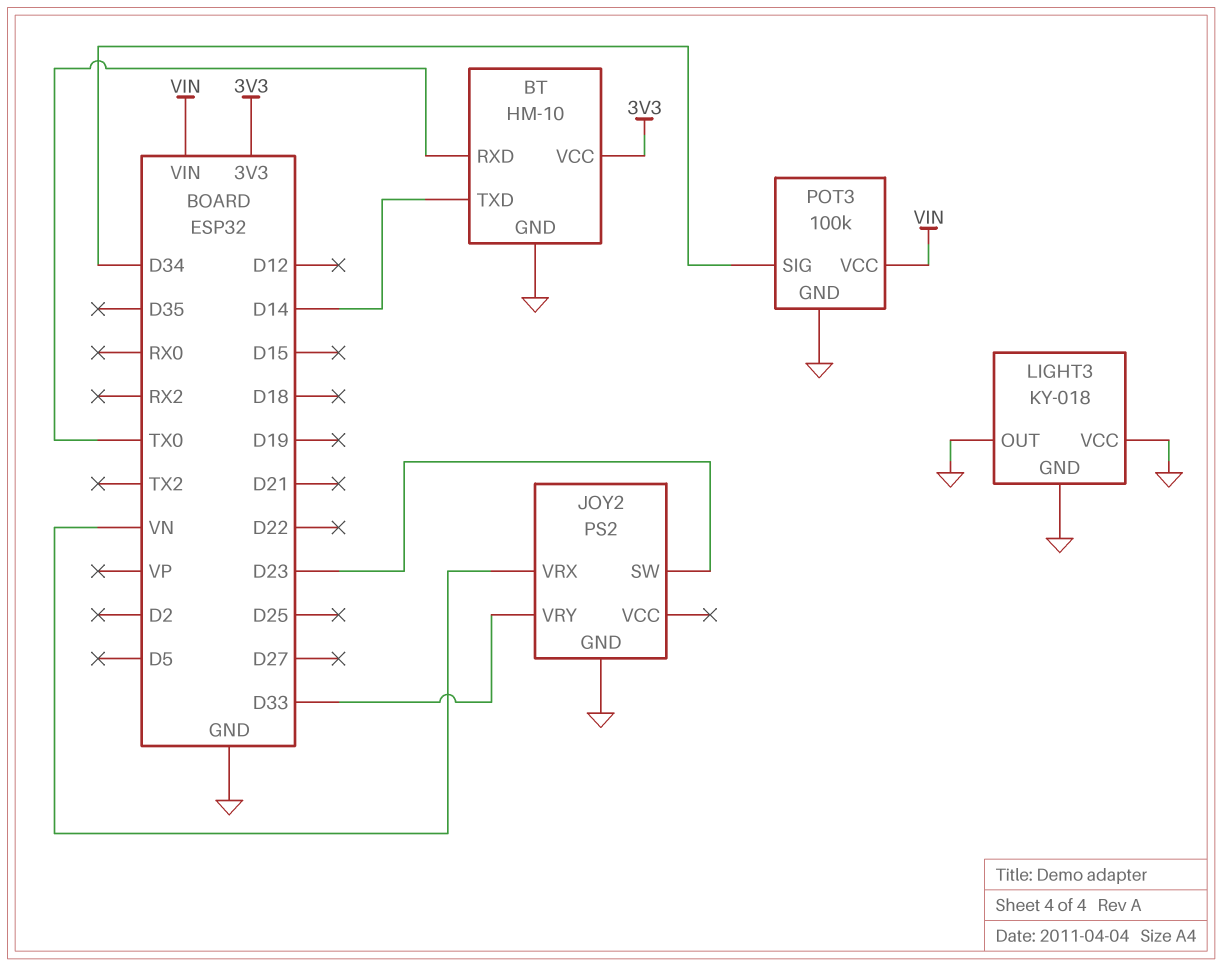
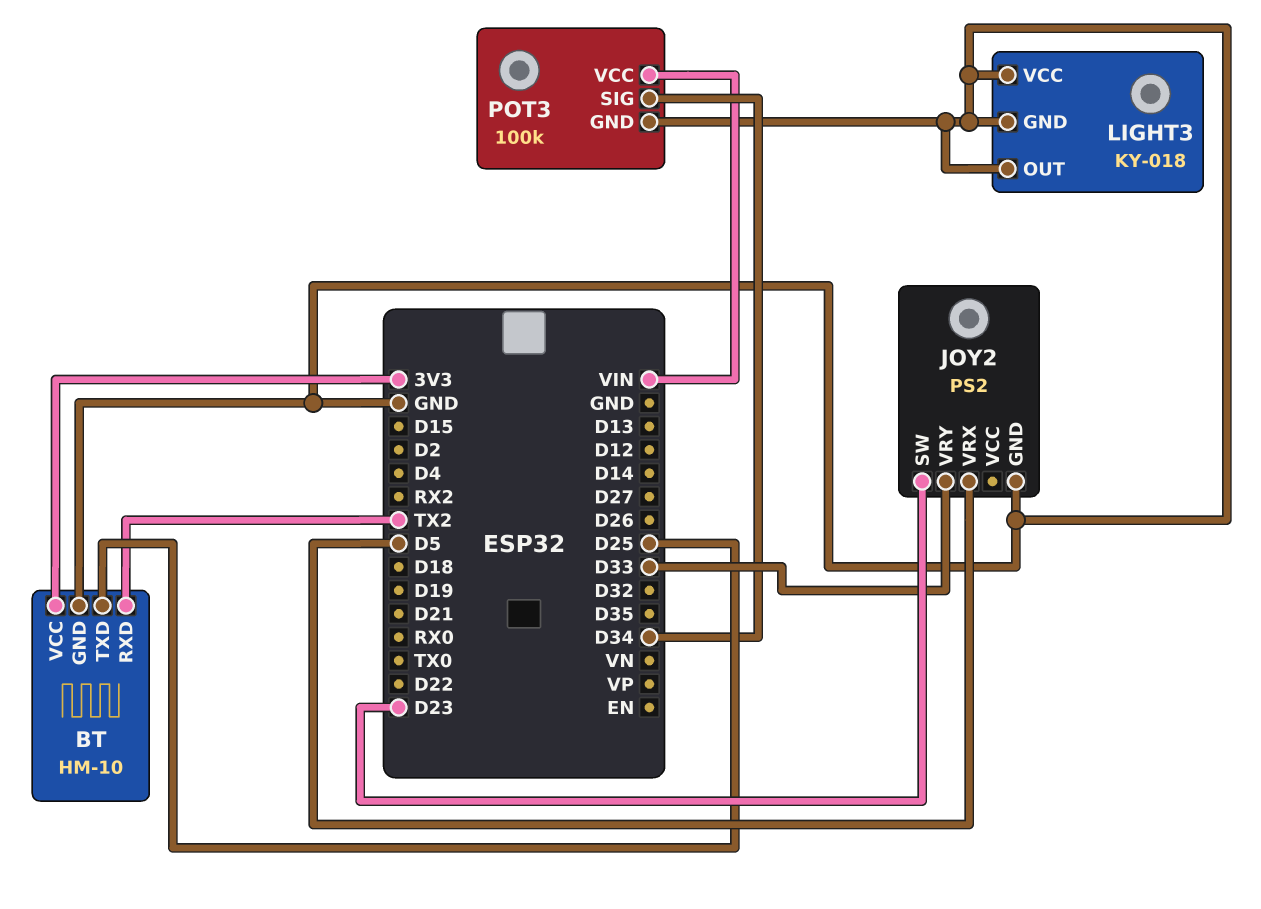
BT pin RXD: TX0 -> TX2
BT pin TXD: D14 -> D25
JOY2 pin VRX: VN -> D5

